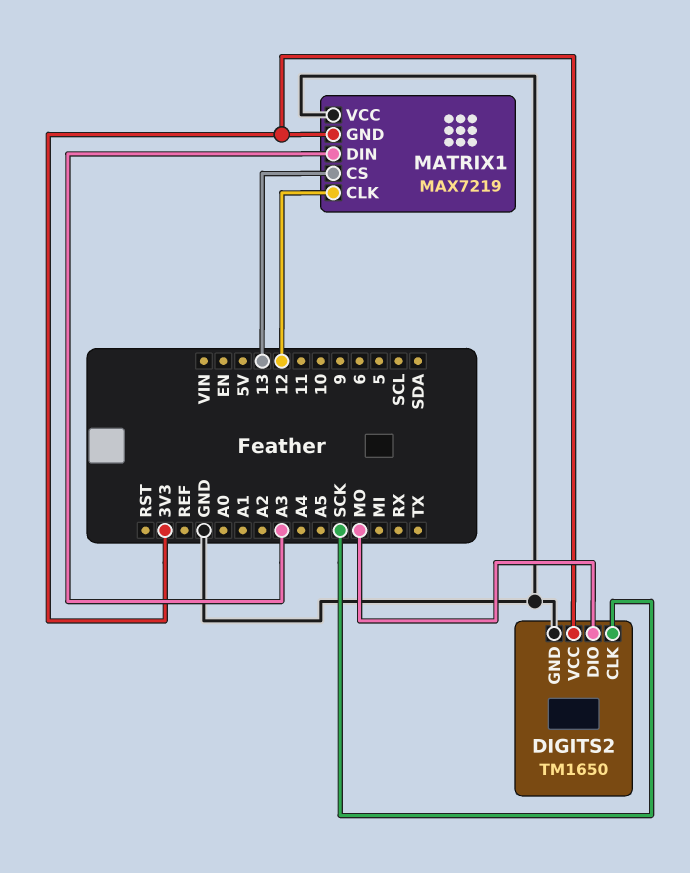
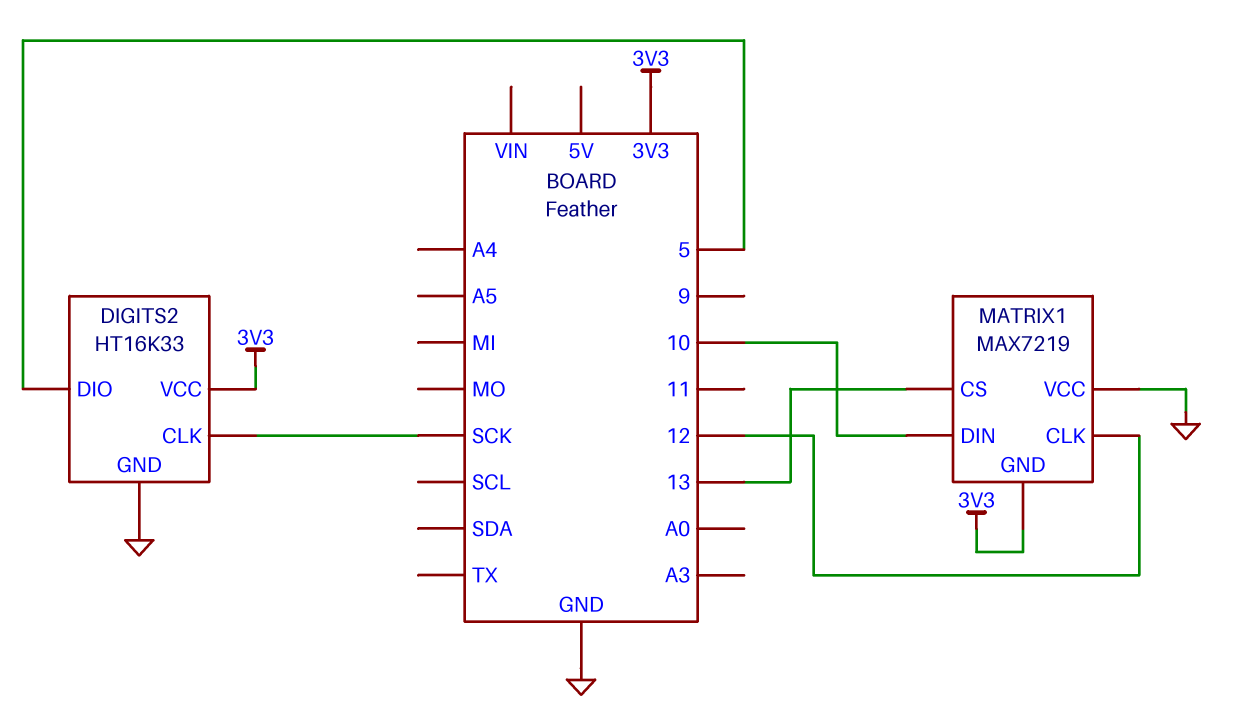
DIGITS2: TM1650 -> HT16K33
DIGITS2 pin DIO: MO -> 5
MATRIX1 pin DIN: A3 -> 10

